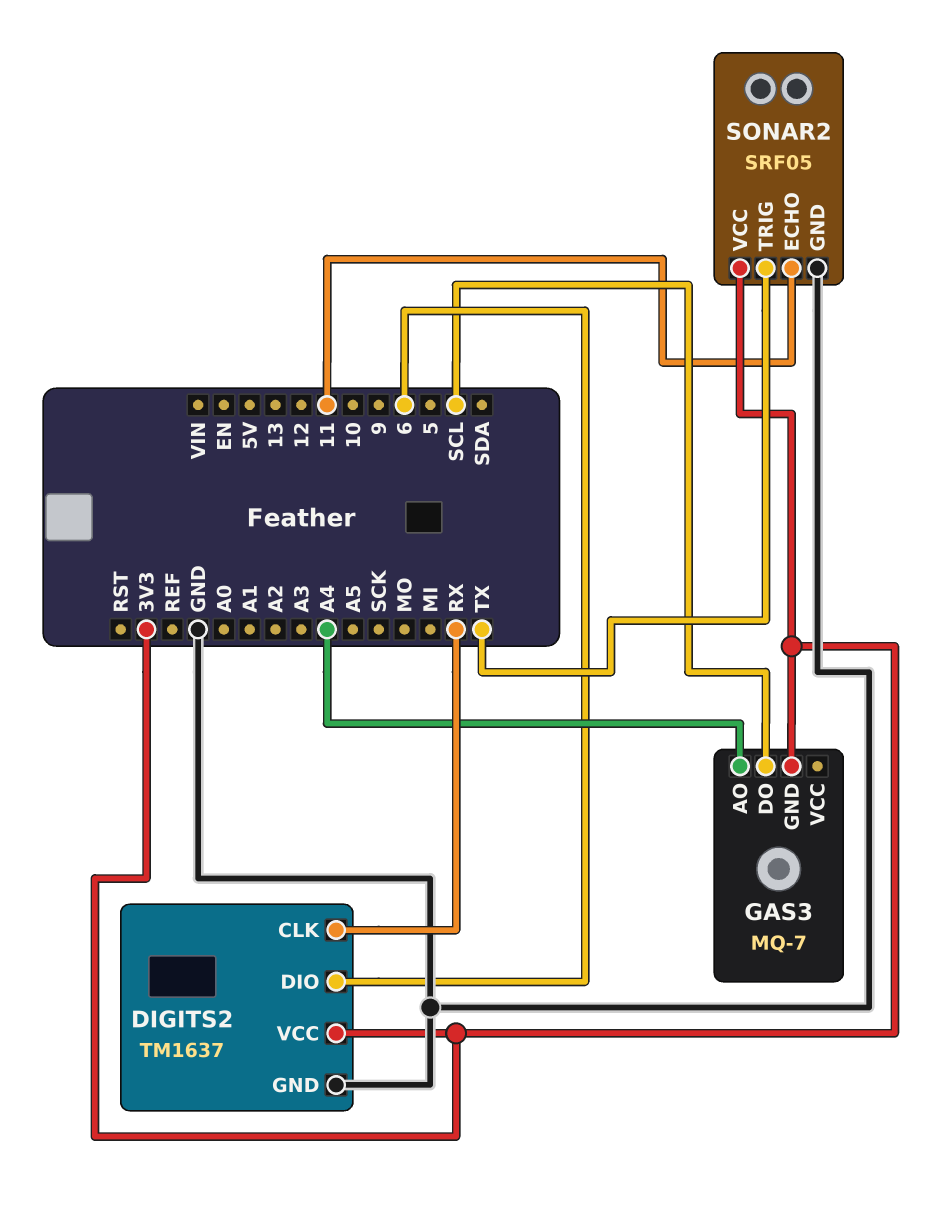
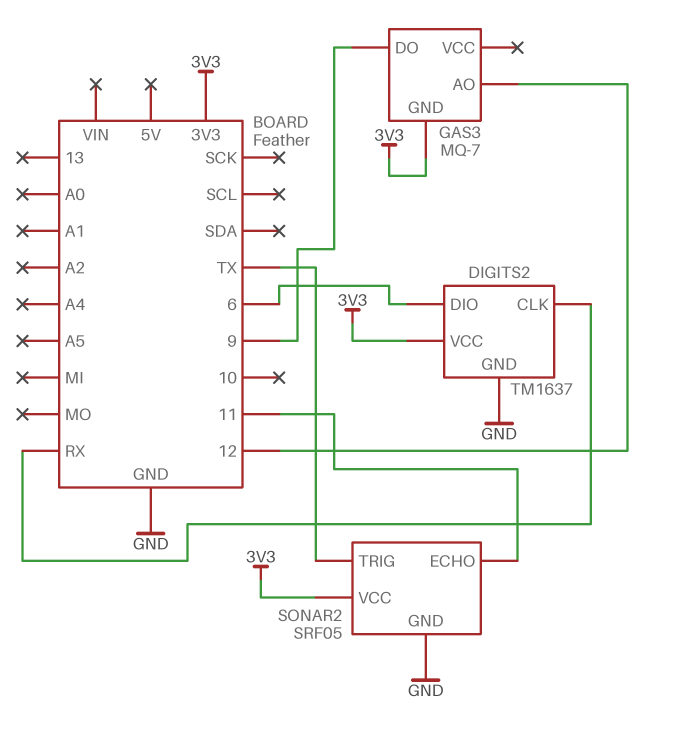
GAS3 pin AO: A4 -> 12
GAS3 pin DO: SCL -> 9

